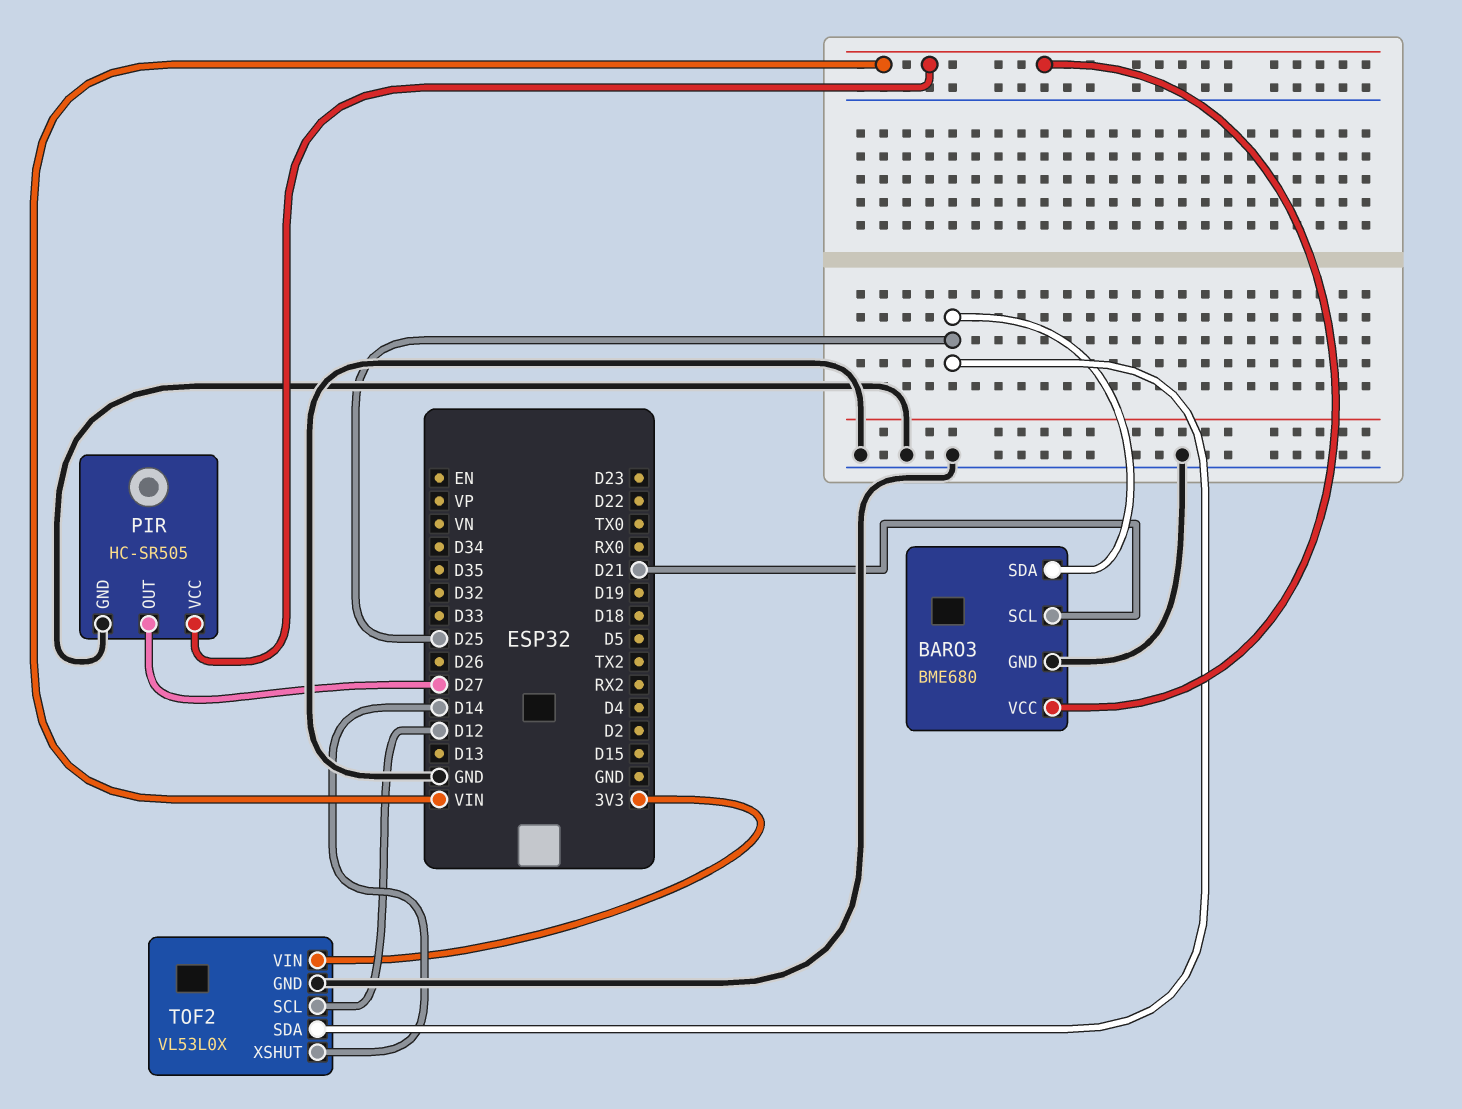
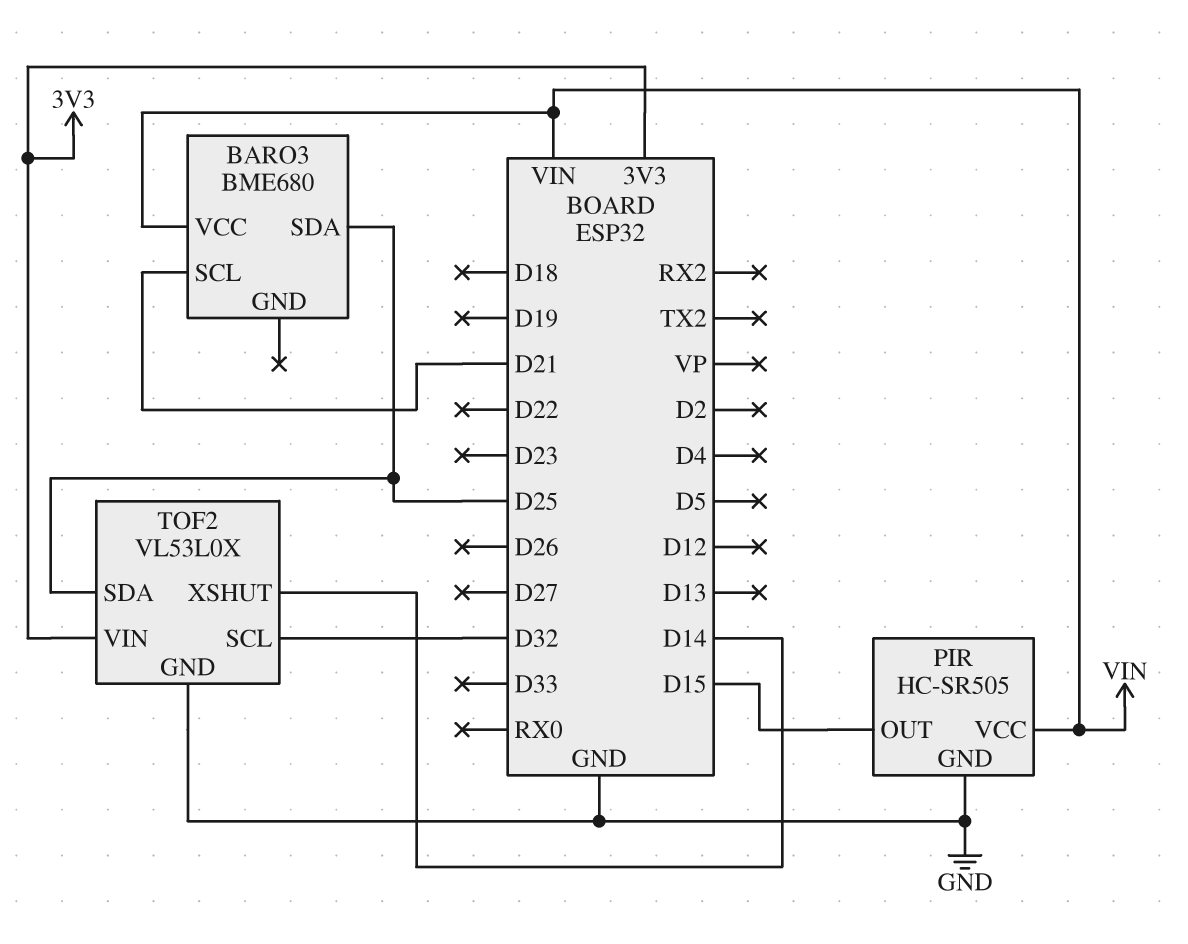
BARO3 pin GND: GND -> none
PIR pin OUT: D27 -> D15
TOF2 pin SCL: D12 -> D32

